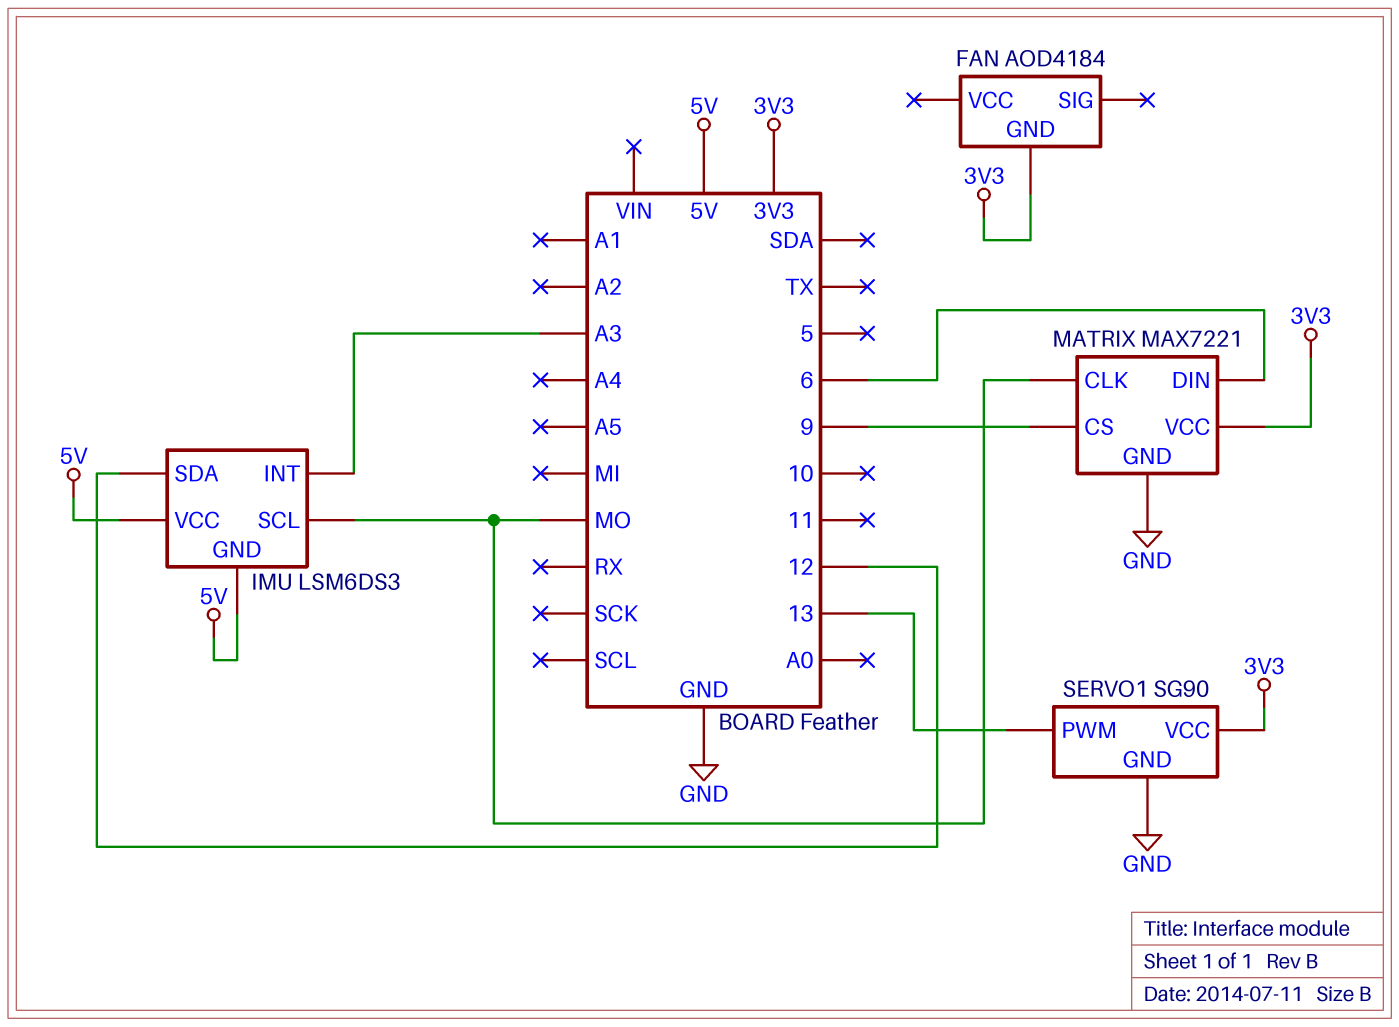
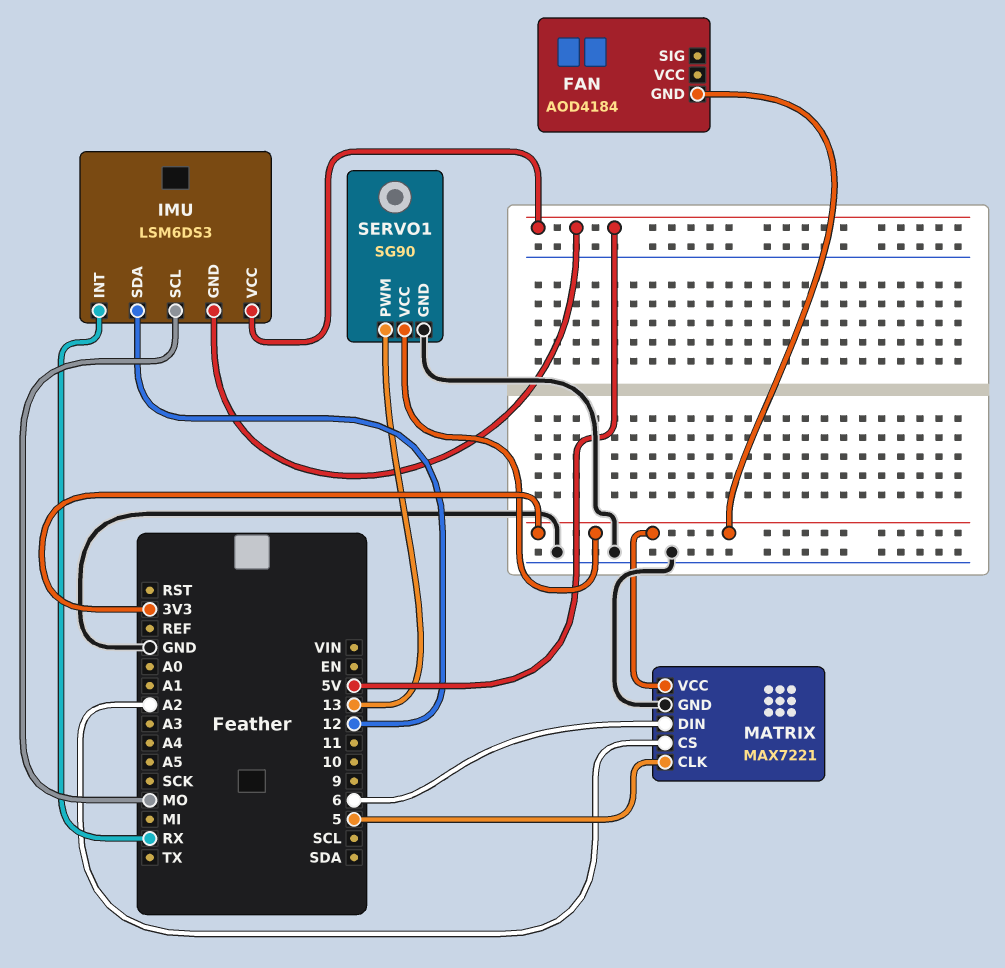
IMU pin INT: A3 -> RX
MATRIX pin CLK: MO -> 5
MATRIX pin CS: 9 -> A2

